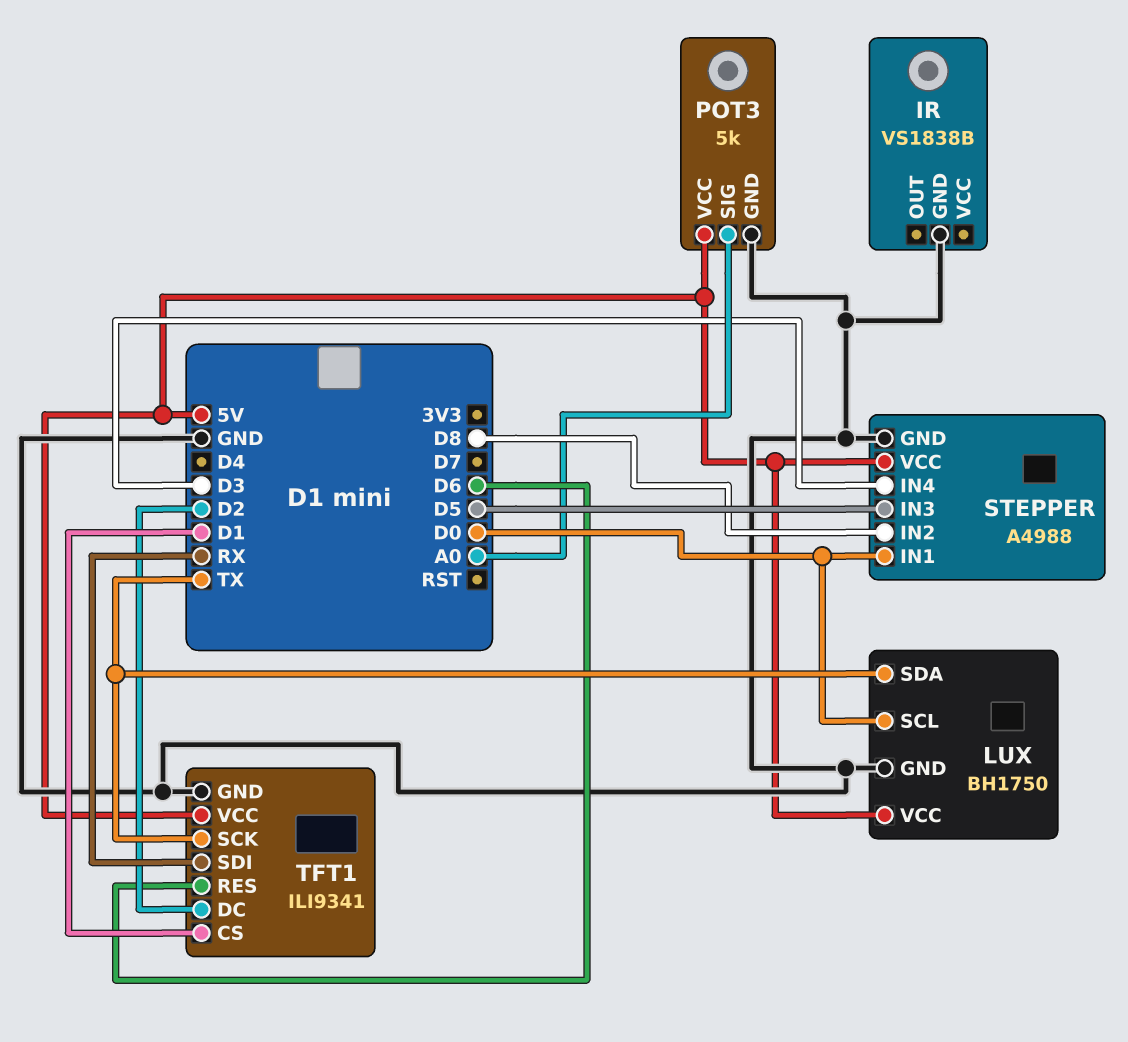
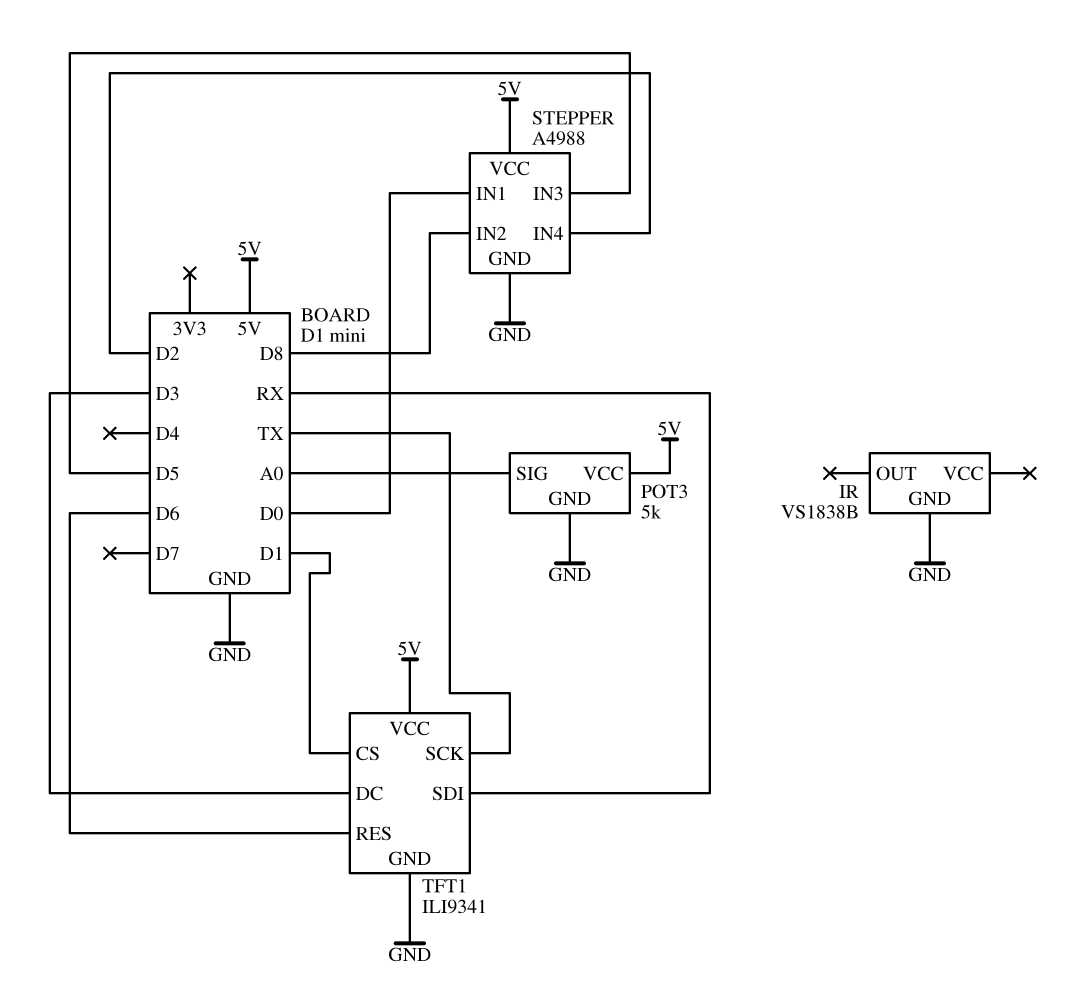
LUX: BH1750 -> none
LUX pin GND: GND -> none
LUX pin SCL: D0 -> none
LUX pin SDA: TX -> none
LUX pin VCC: 5V -> none
STEPPER pin IN4: D3 -> D2
TFT1 pin DC: D2 -> D3

